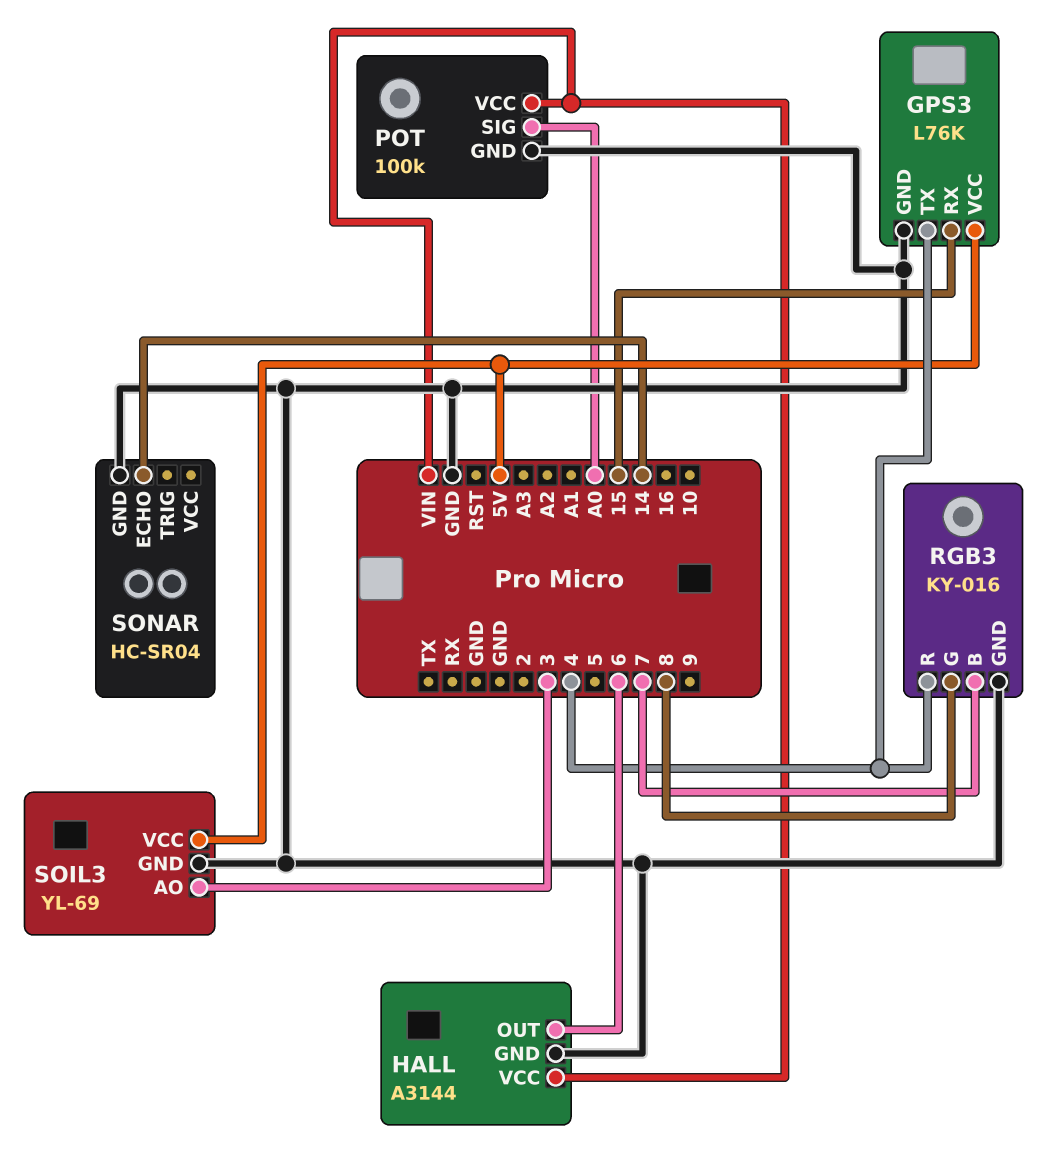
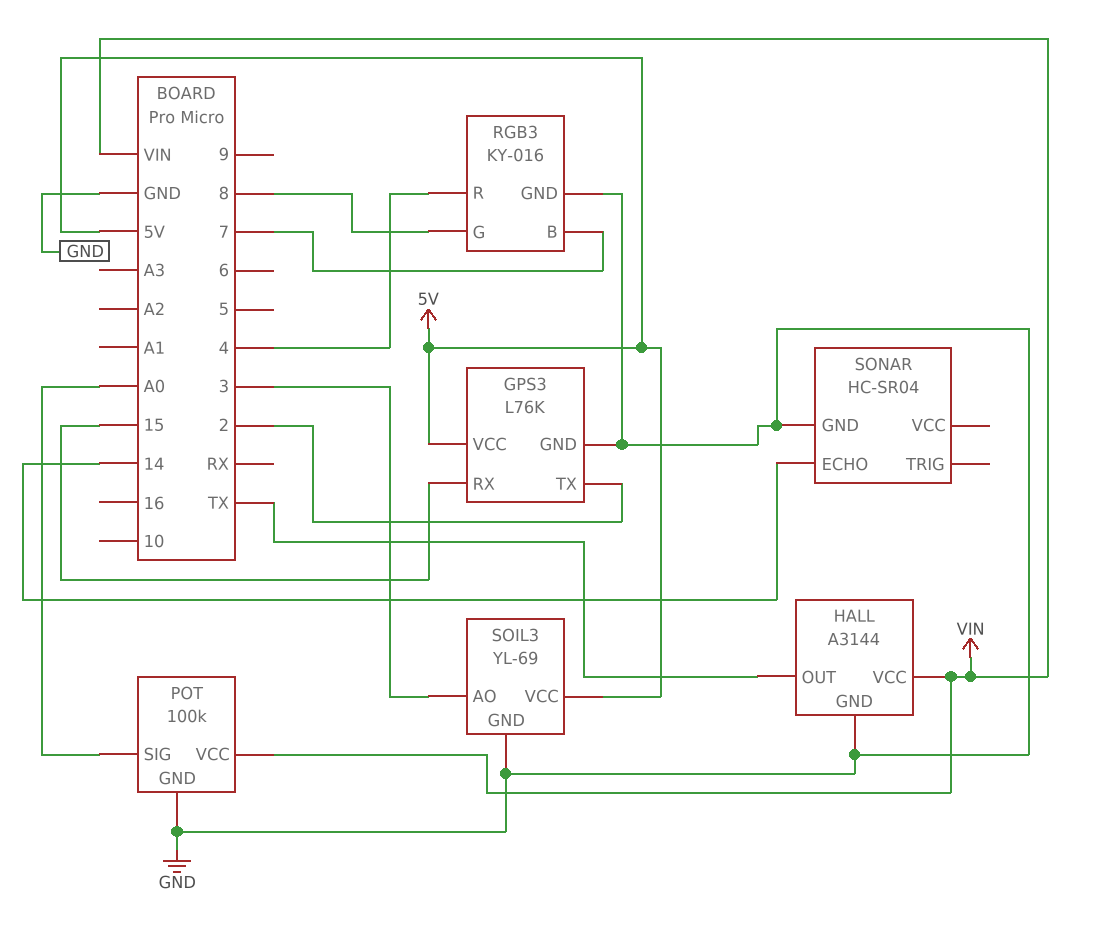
GPS3 pin TX: 4 -> 2
HALL pin OUT: 6 -> TX

